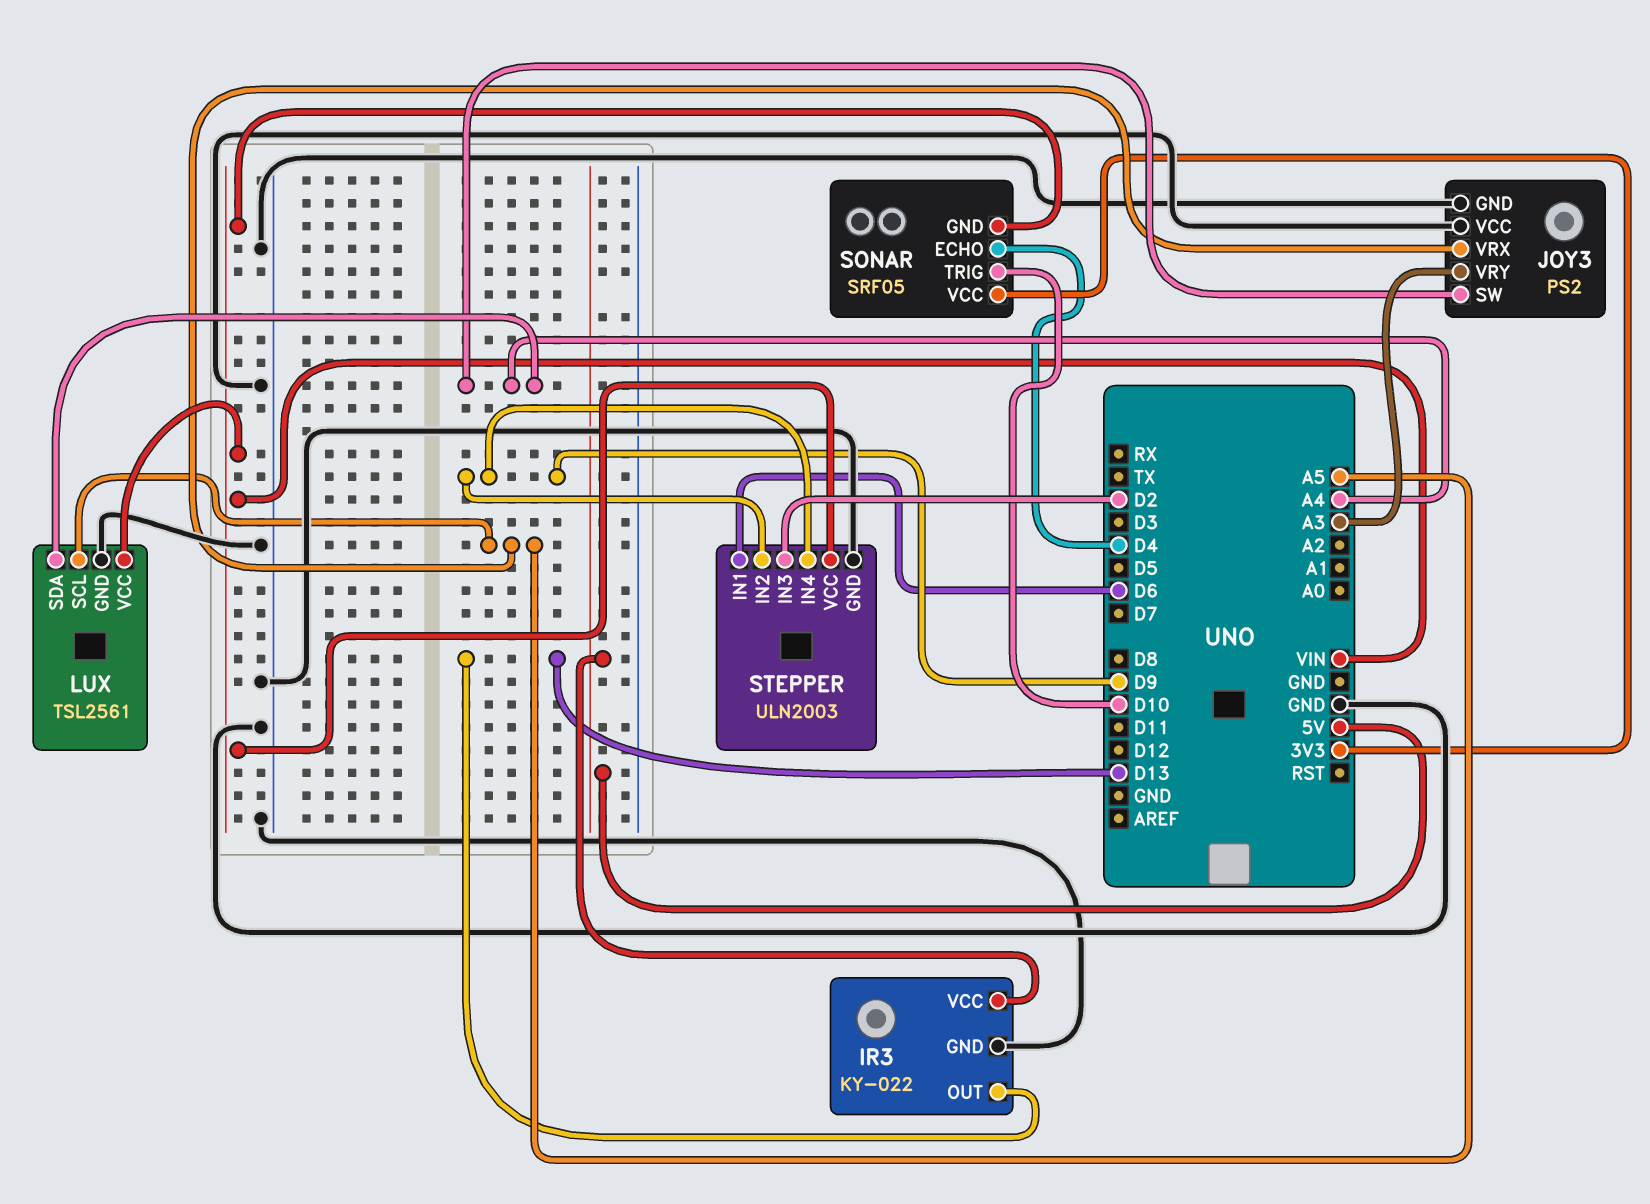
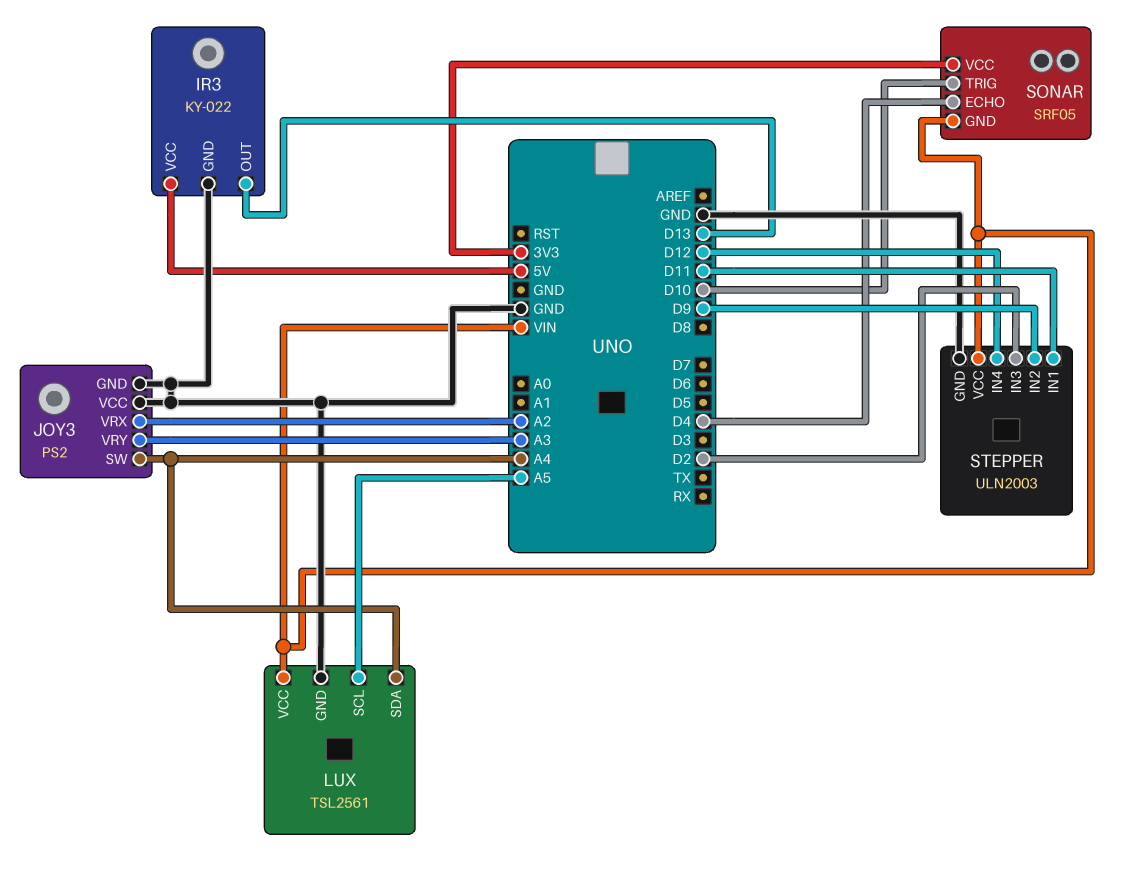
JOY3 pin VRX: A5 -> A2
STEPPER pin IN1: D6 -> D11
STEPPER pin IN4: D9 -> D12

